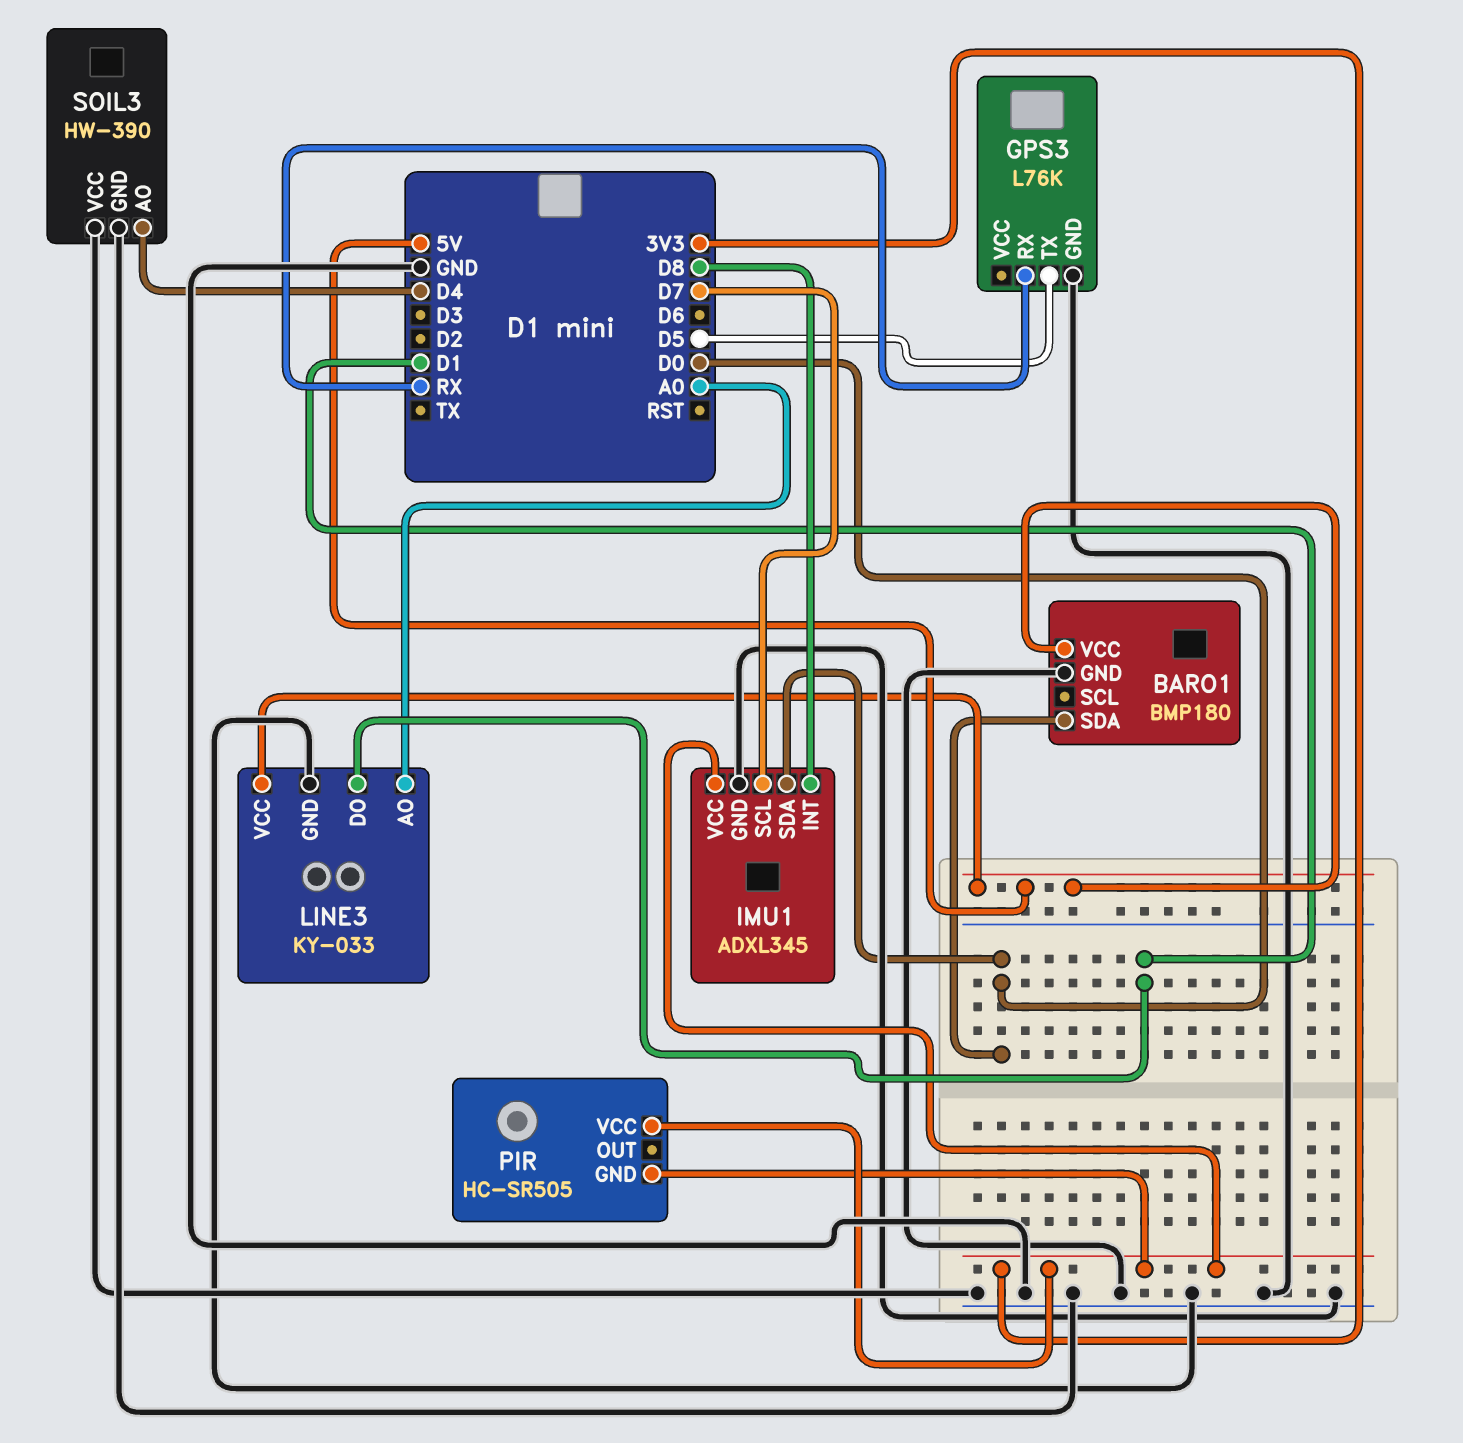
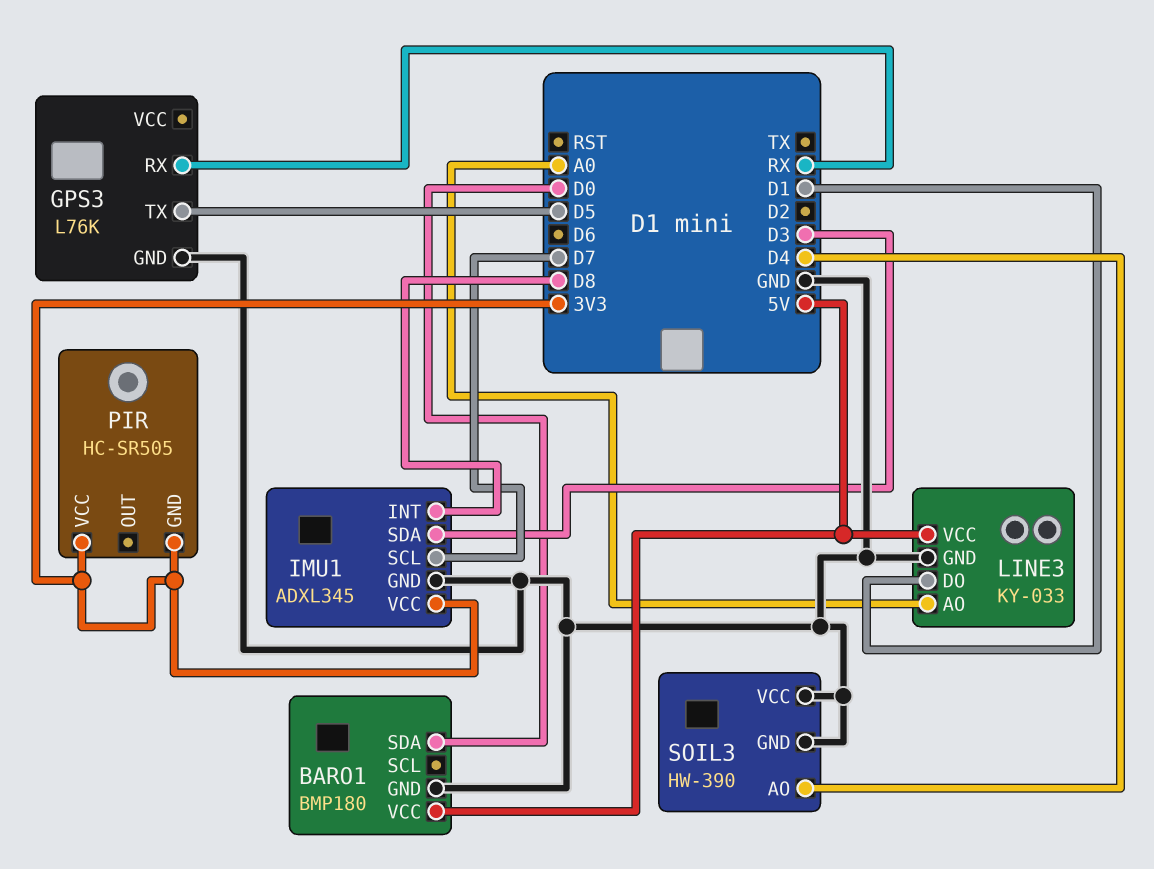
IMU1 pin SDA: D0 -> D3

